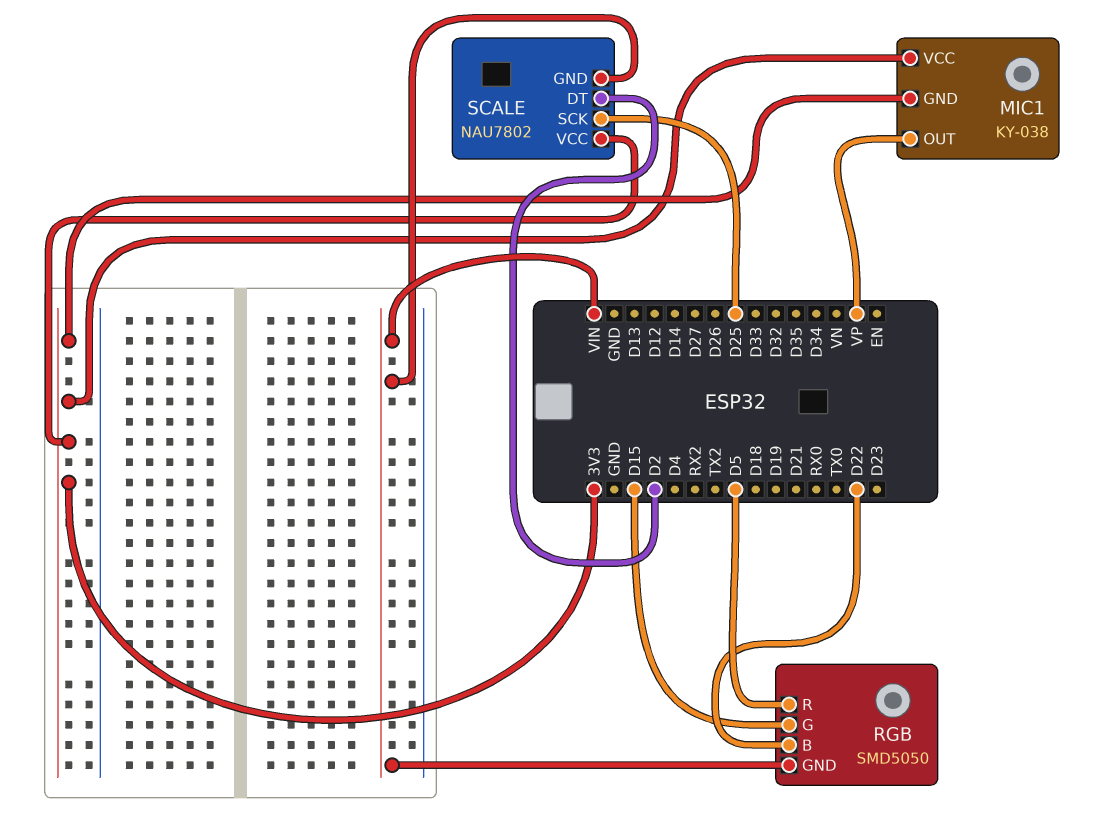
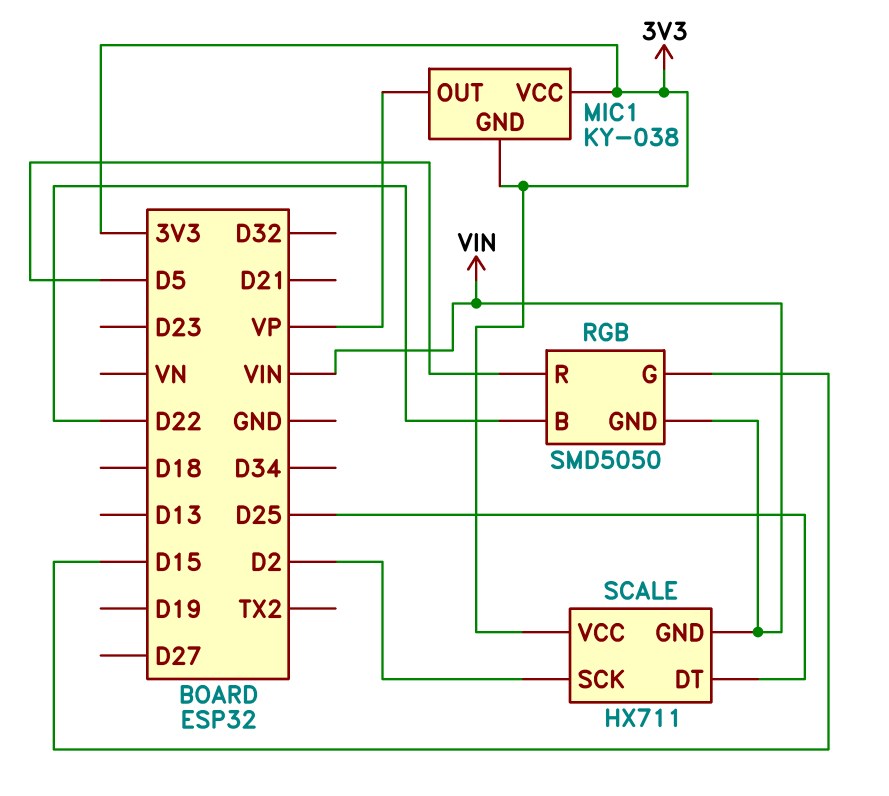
SCALE: NAU7802 -> HX711
SCALE pin DT: D2 -> D25
SCALE pin SCK: D25 -> D2

